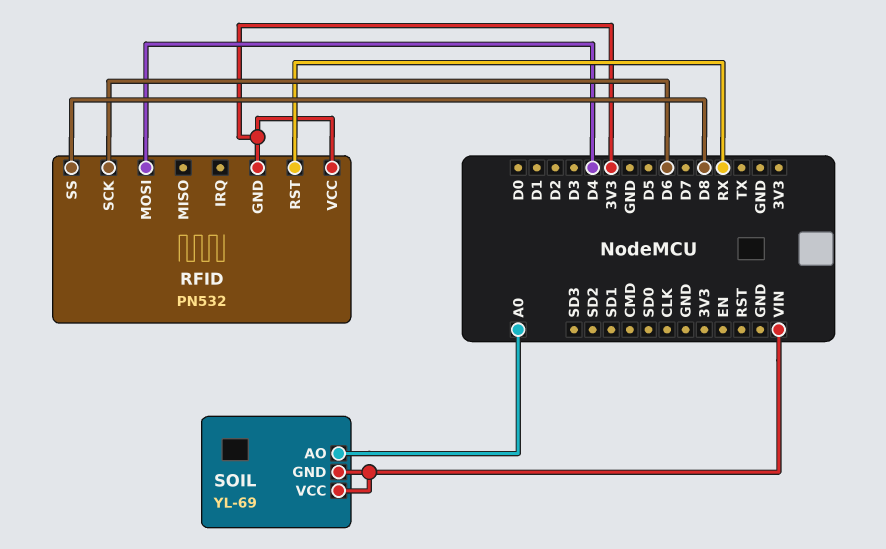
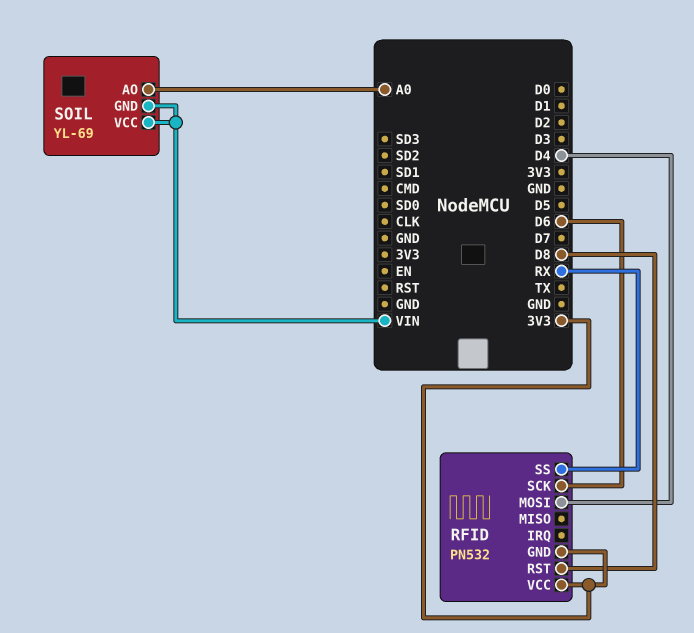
RFID pin RST: RX -> D8
RFID pin SS: D8 -> RX

